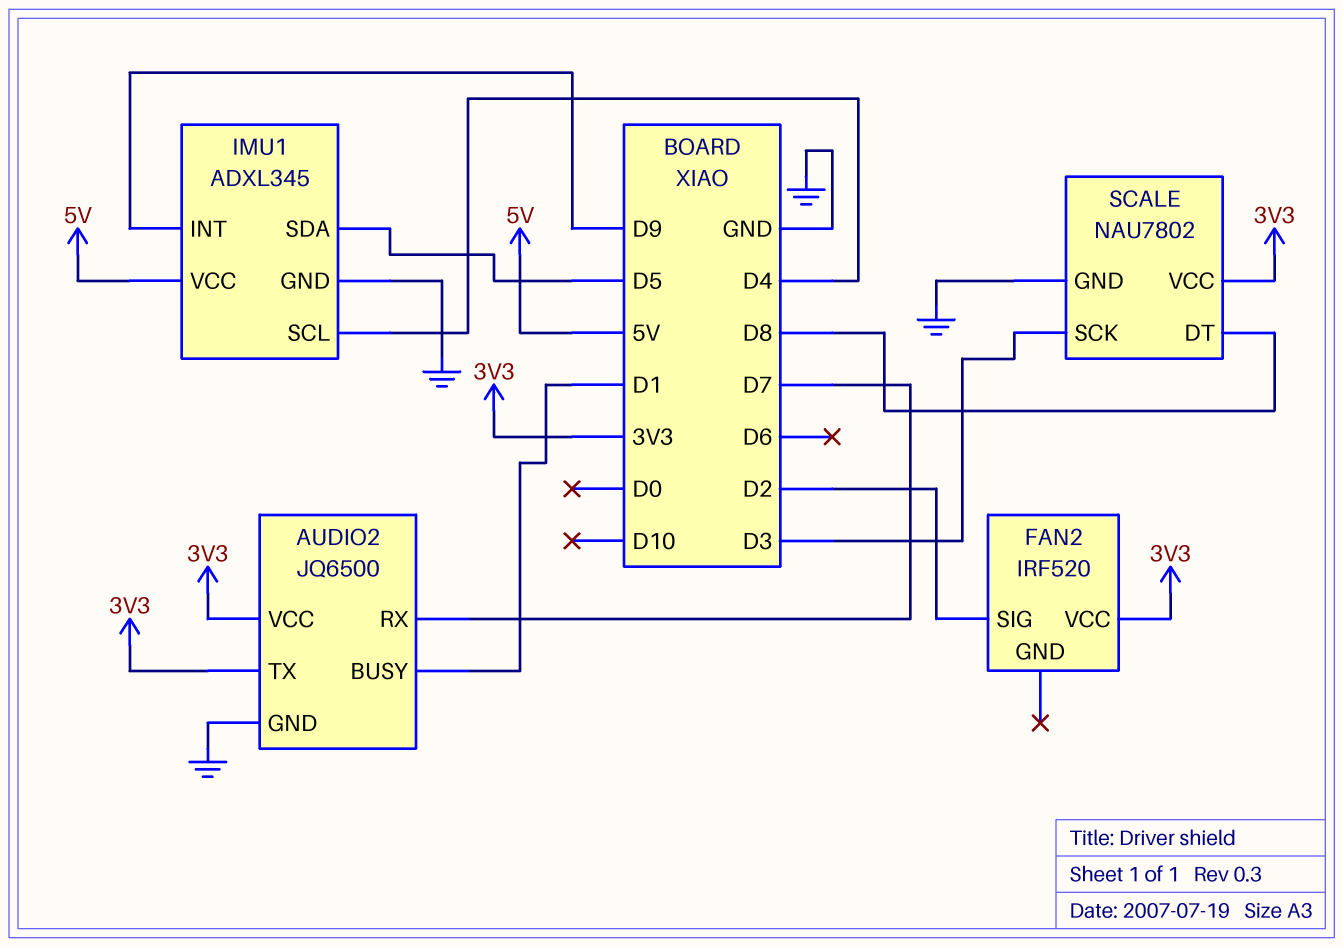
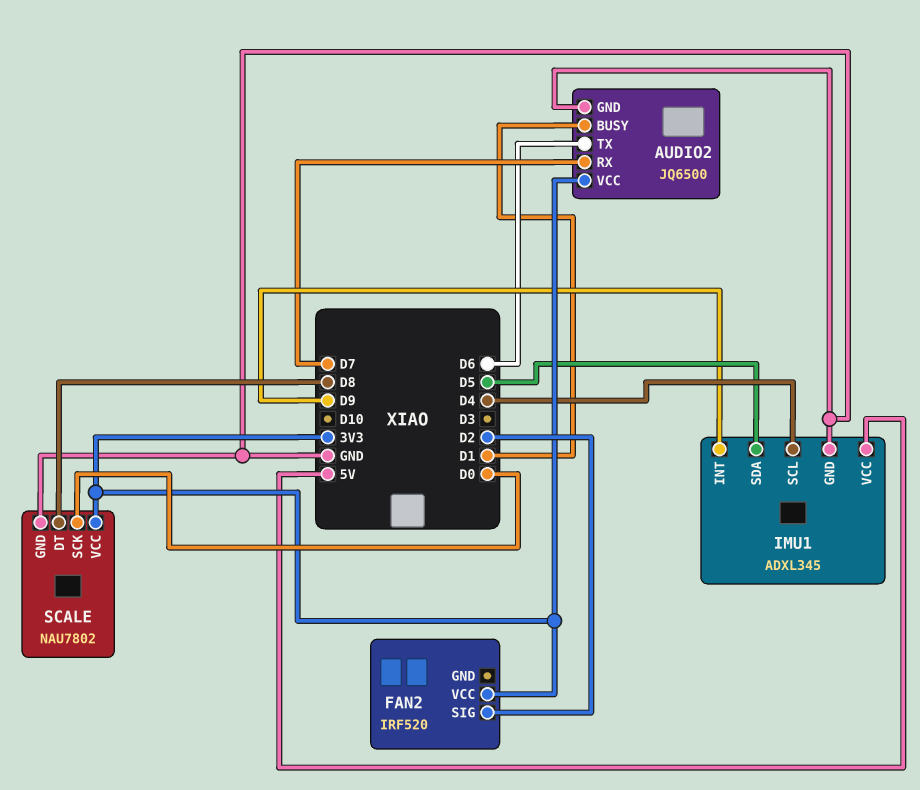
AUDIO2 pin TX: 3V3 -> D6
SCALE pin SCK: D3 -> D0

